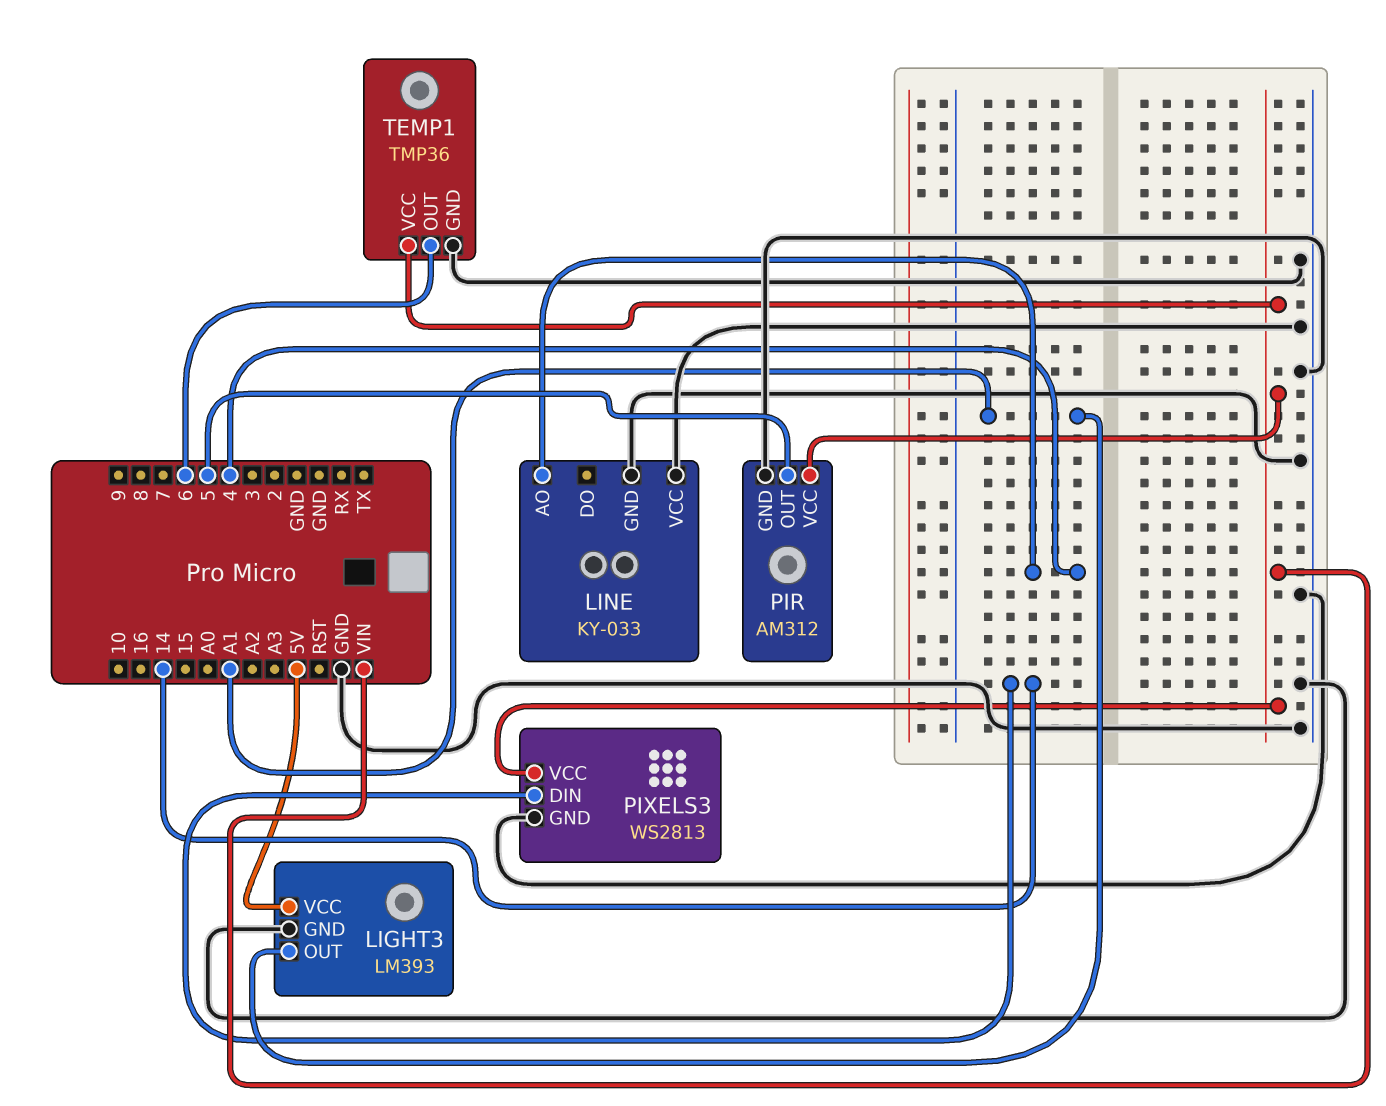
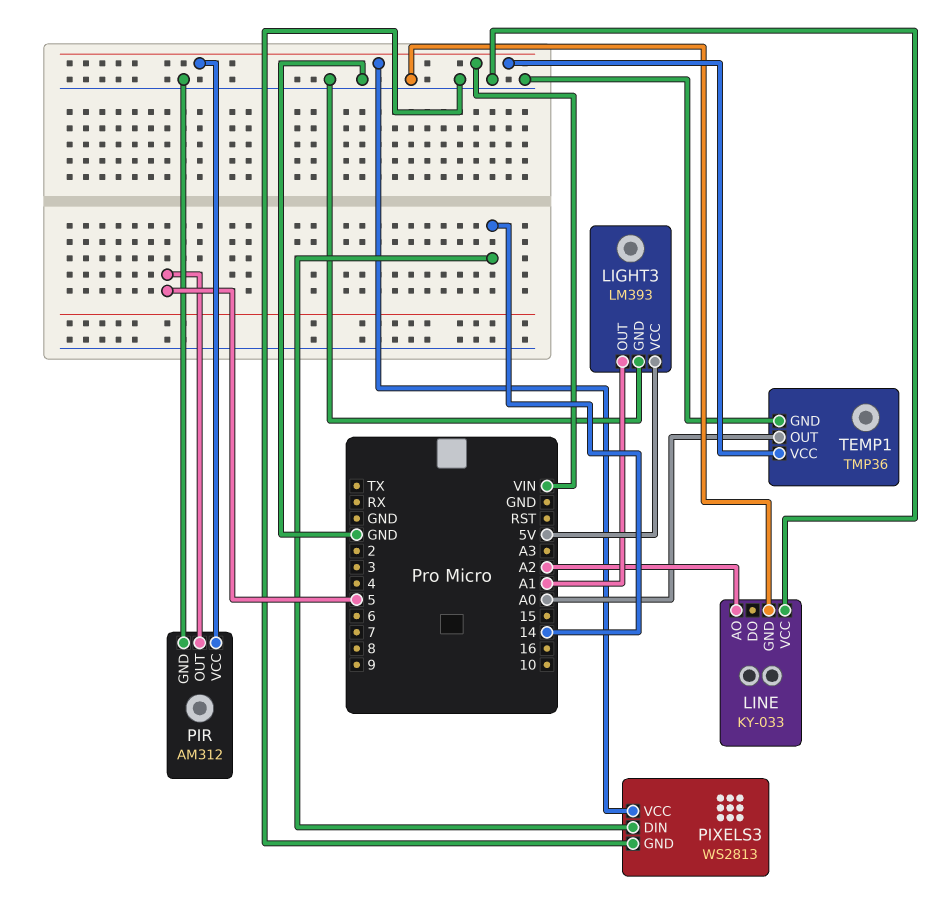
LINE pin AO: 4 -> A2
TEMP1 pin OUT: 6 -> A0

